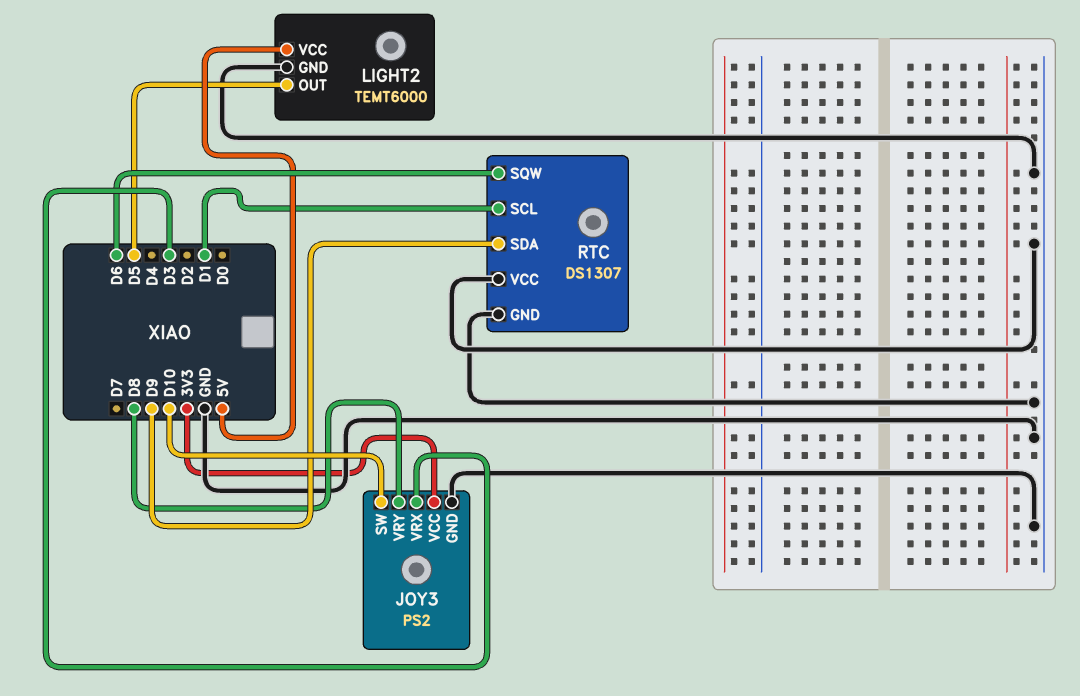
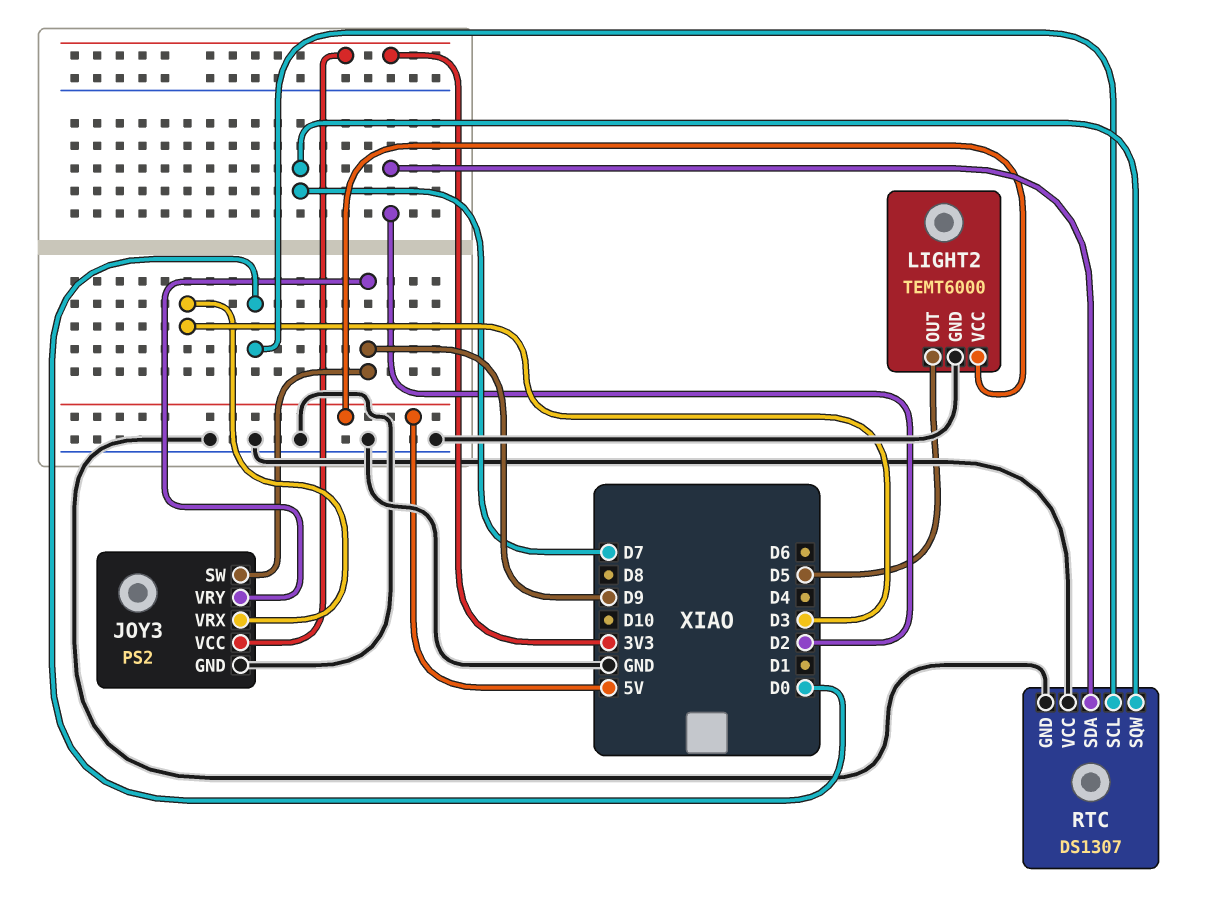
JOY3 pin SW: D10 -> D9
JOY3 pin VRY: D8 -> D9
RTC pin SCL: D1 -> D0
RTC pin SDA: D9 -> D2
RTC pin SQW: D6 -> D7

